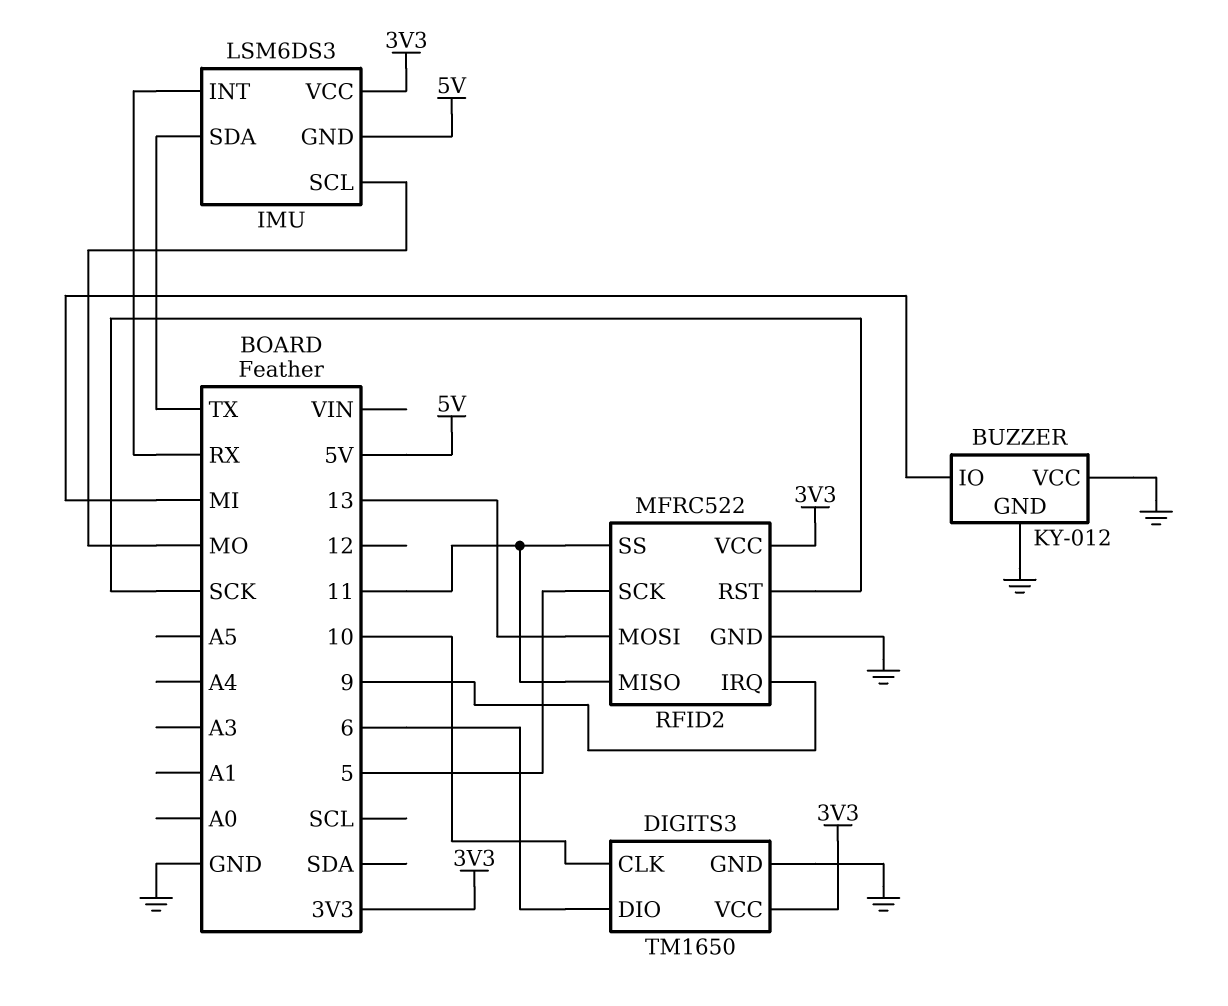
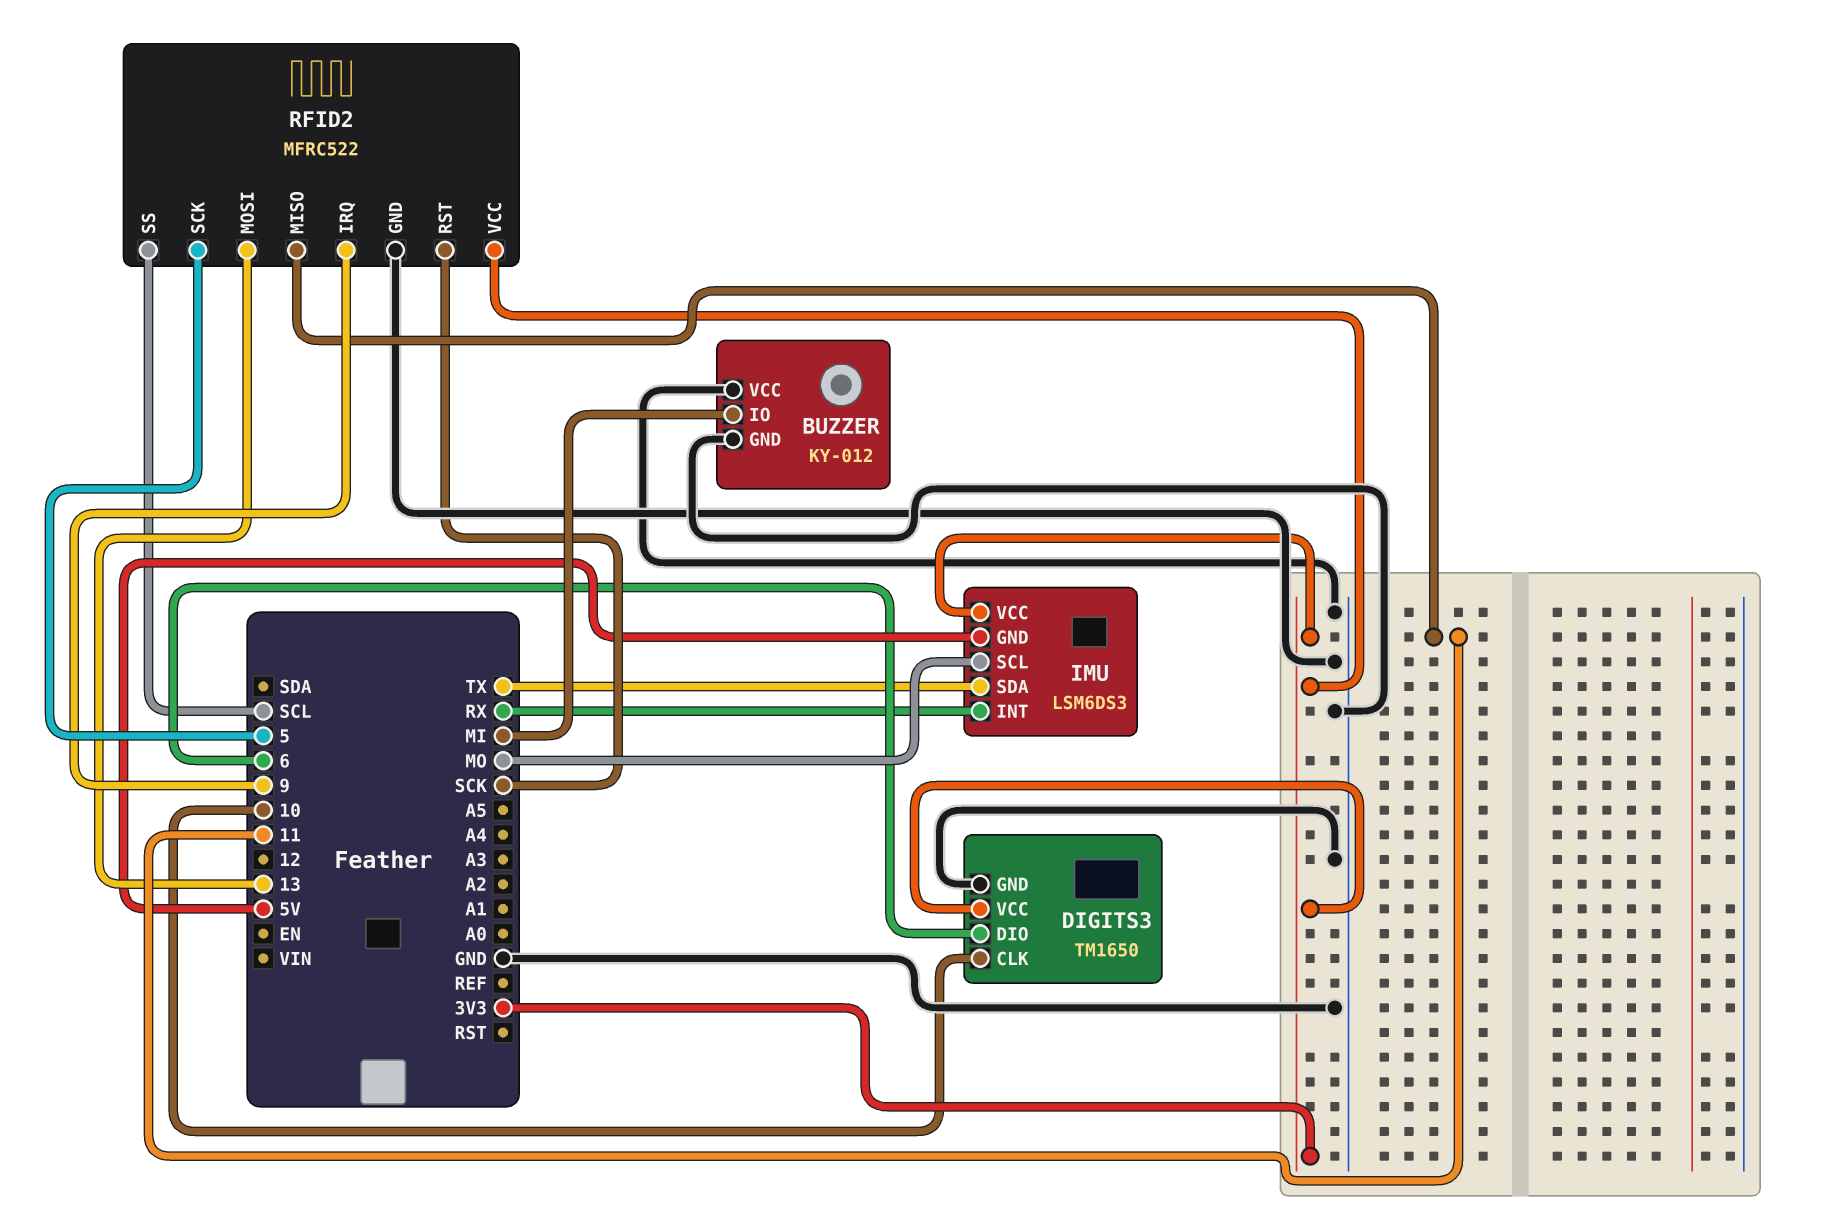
RFID2 pin SS: 11 -> SCL

